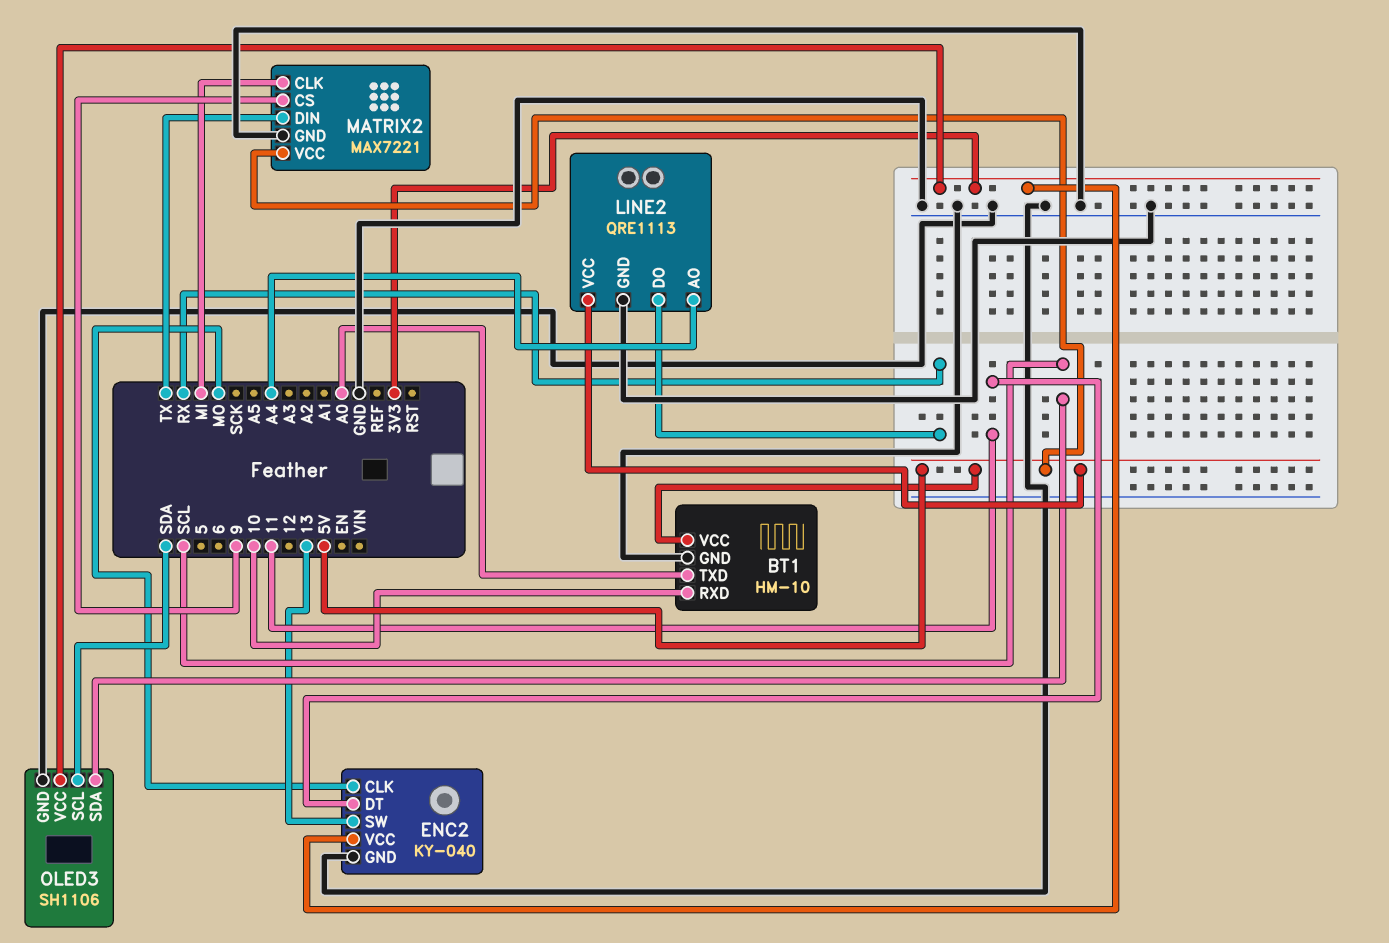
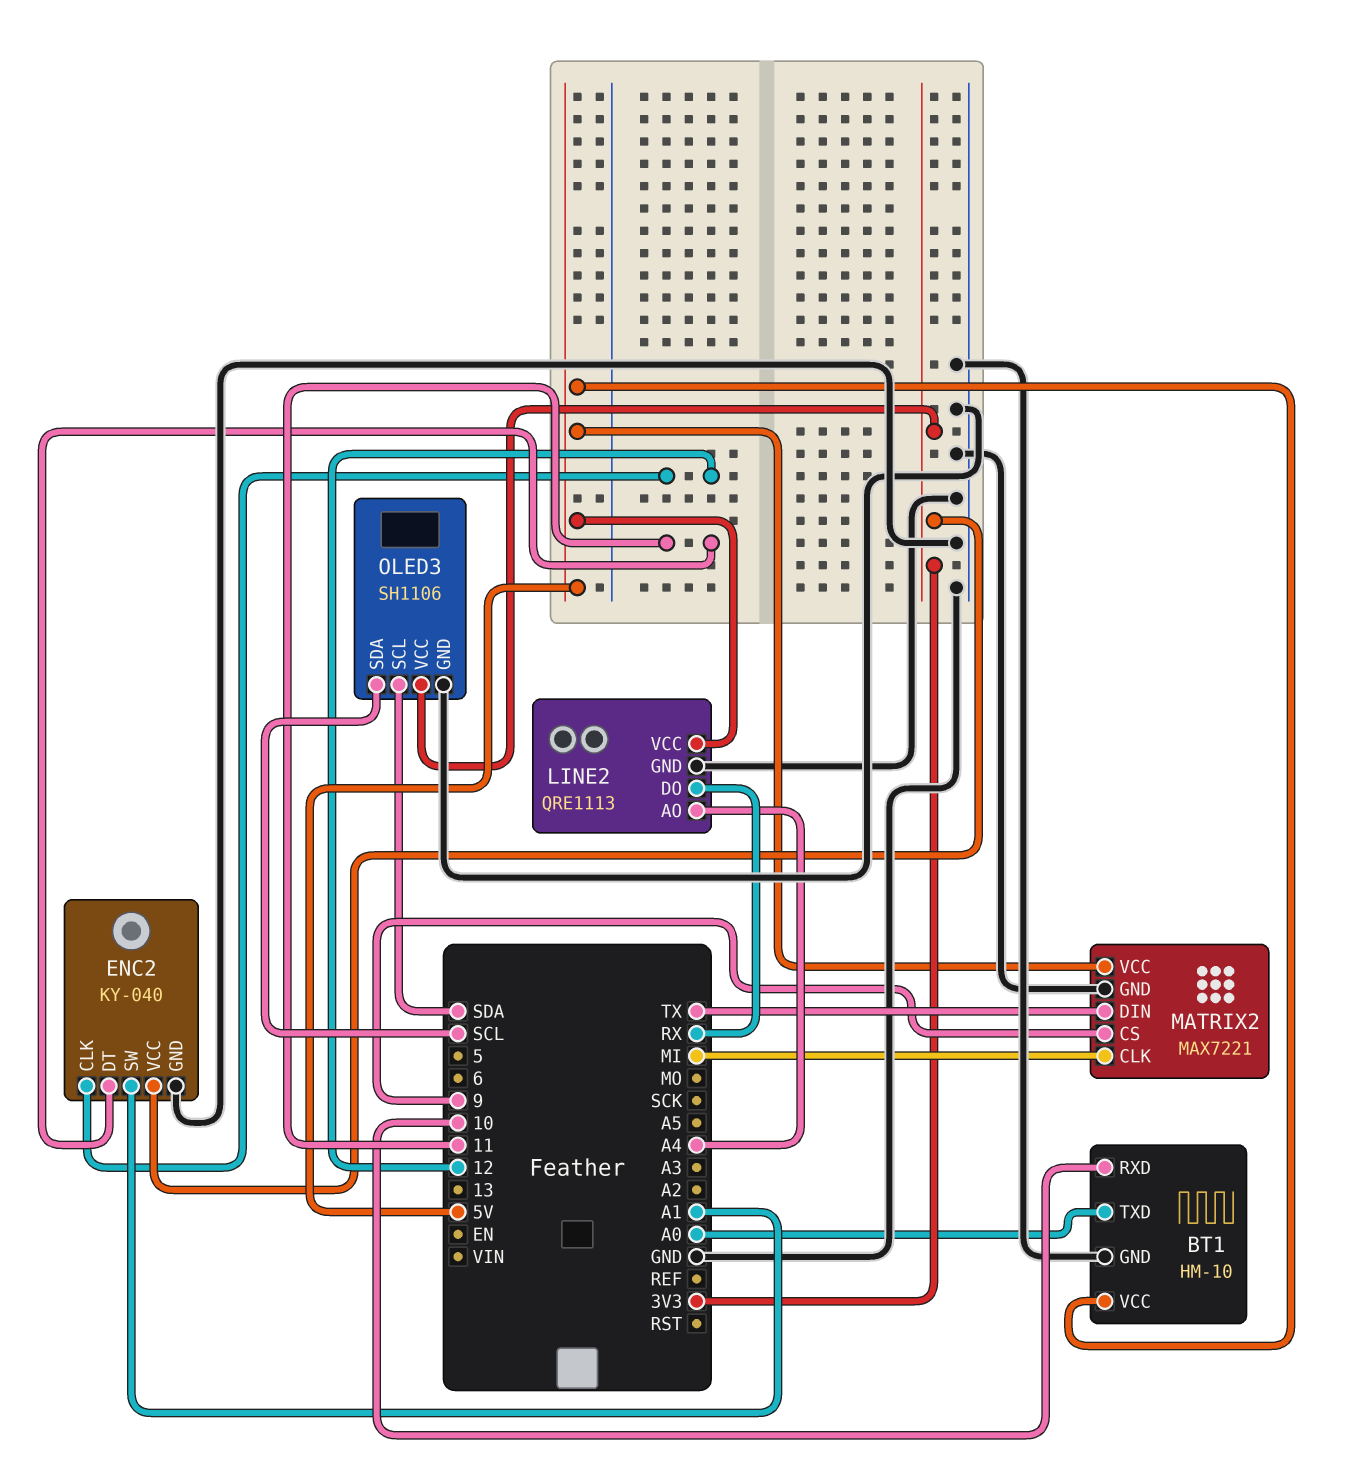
ENC2 pin CLK: MO -> 12
ENC2 pin SW: 13 -> A1

